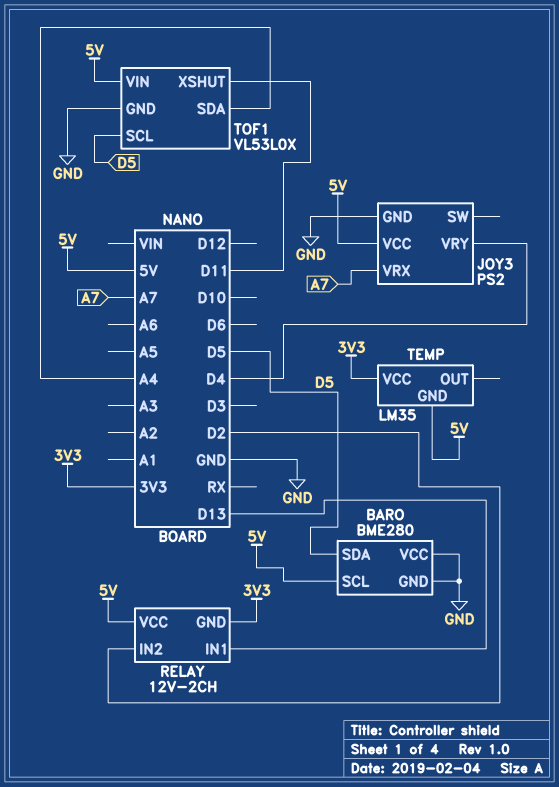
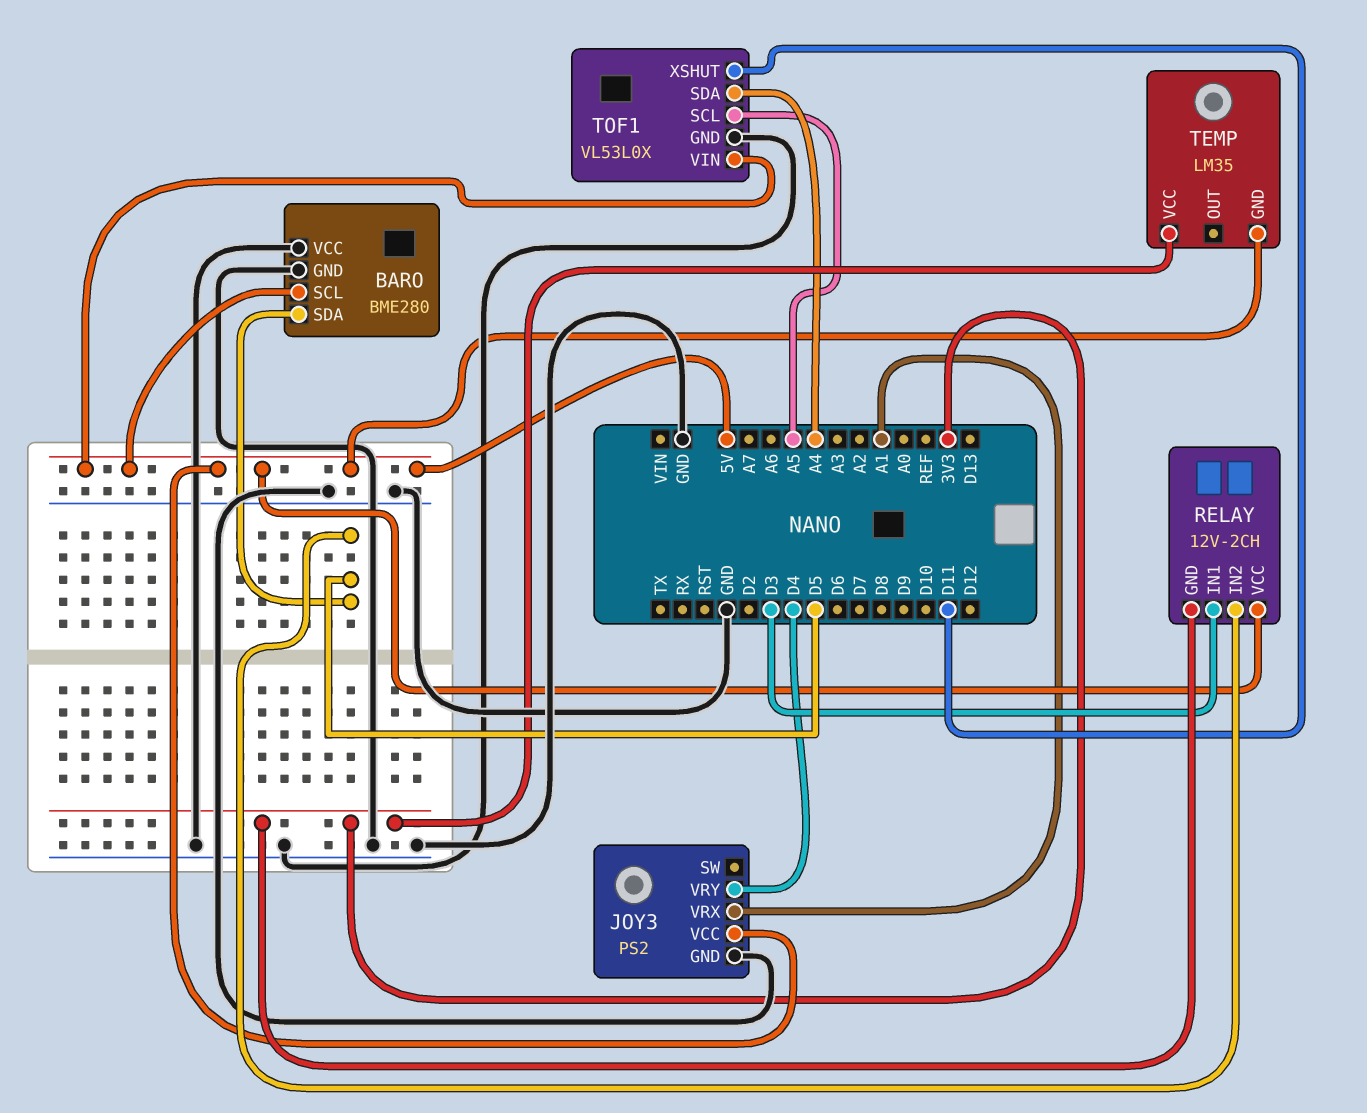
JOY3 pin VRX: A7 -> A1
RELAY pin IN1: D13 -> D3
RELAY pin IN2: D2 -> D5
TOF1 pin SCL: D5 -> A5

